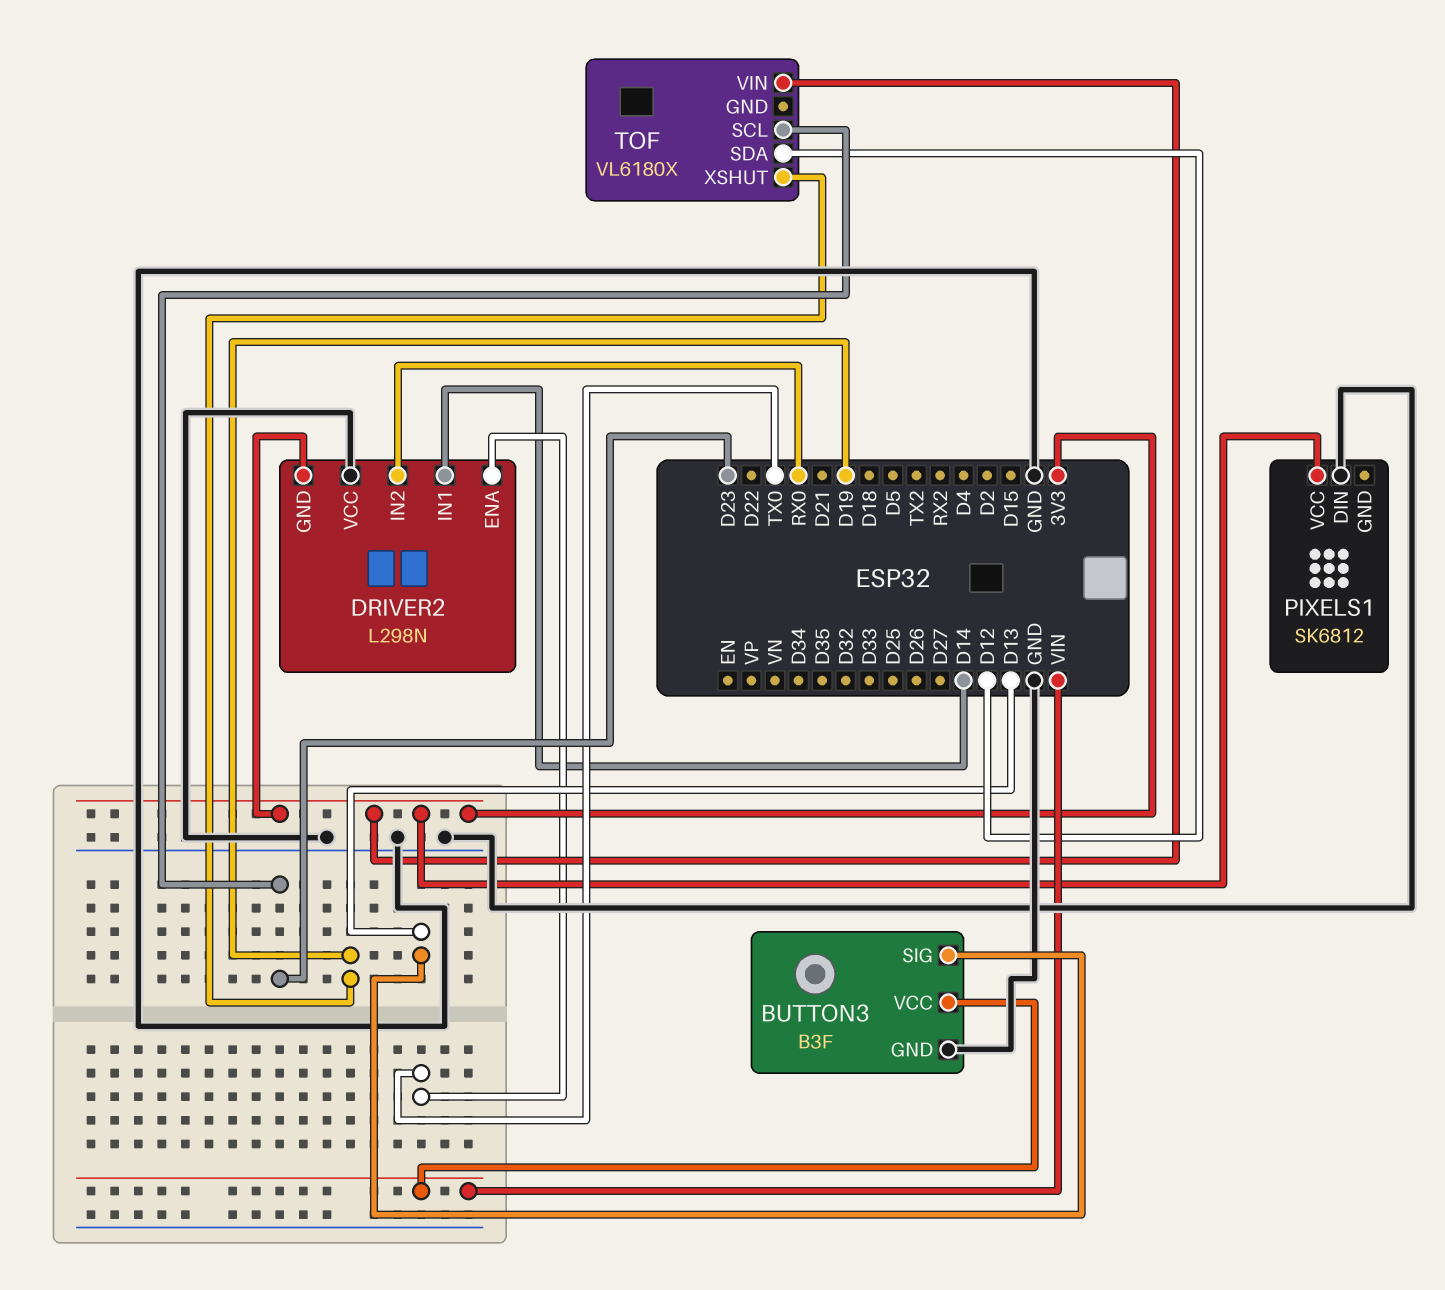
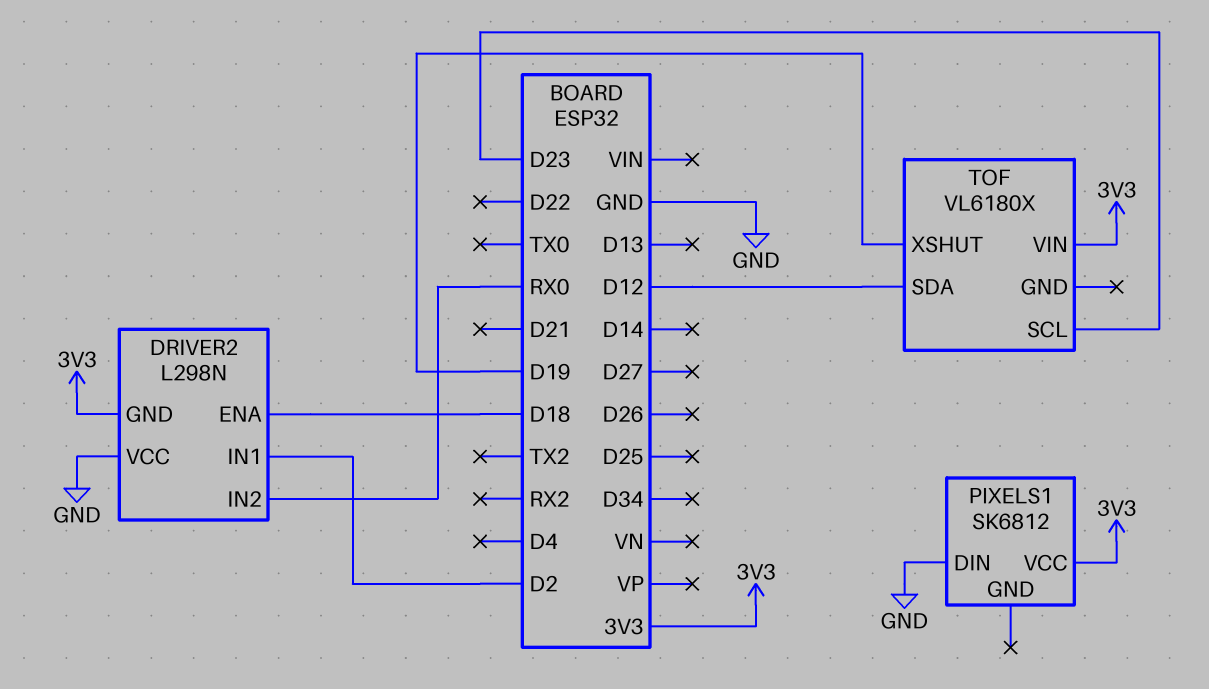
BUTTON3: B3F -> none
BUTTON3 pin GND: GND -> none
BUTTON3 pin SIG: D13 -> none
BUTTON3 pin VCC: VIN -> none
DRIVER2 pin ENA: TX0 -> D18
DRIVER2 pin IN1: D14 -> D2

